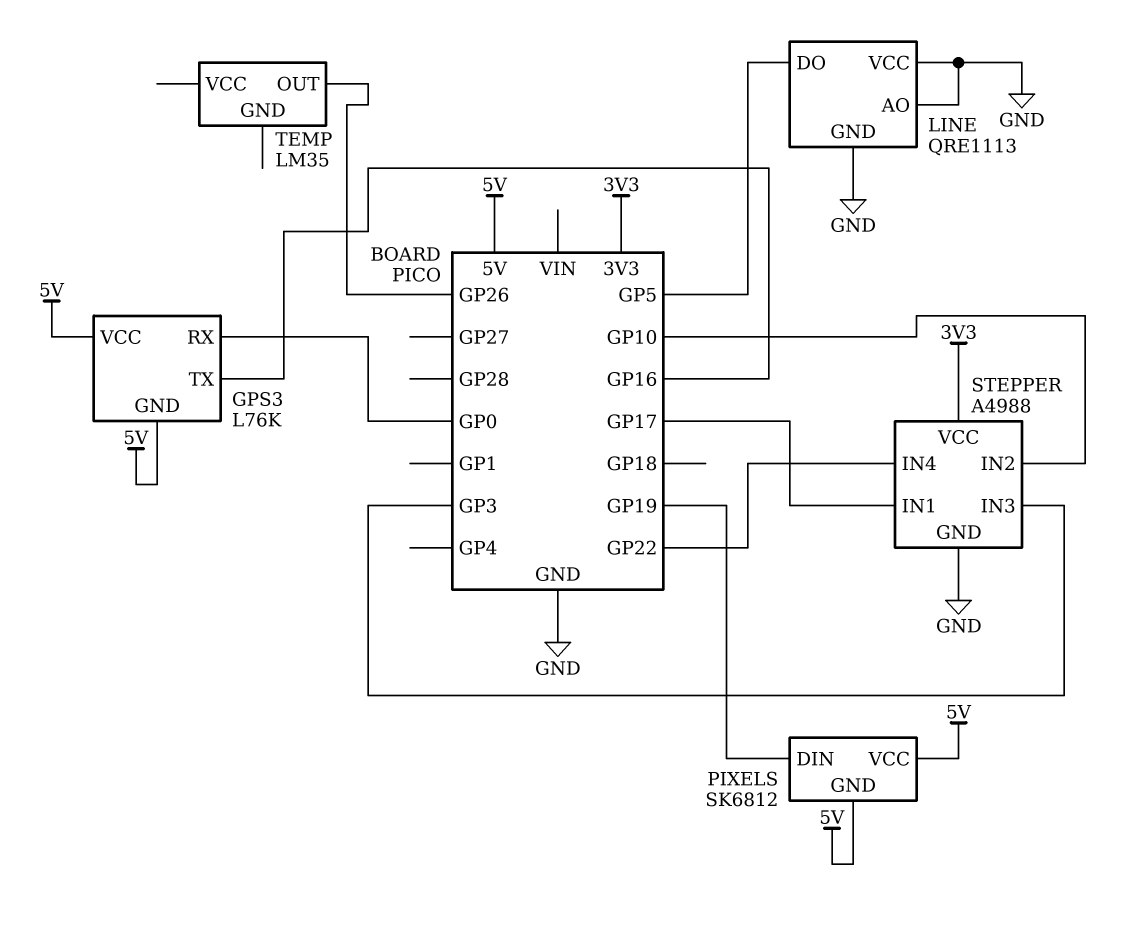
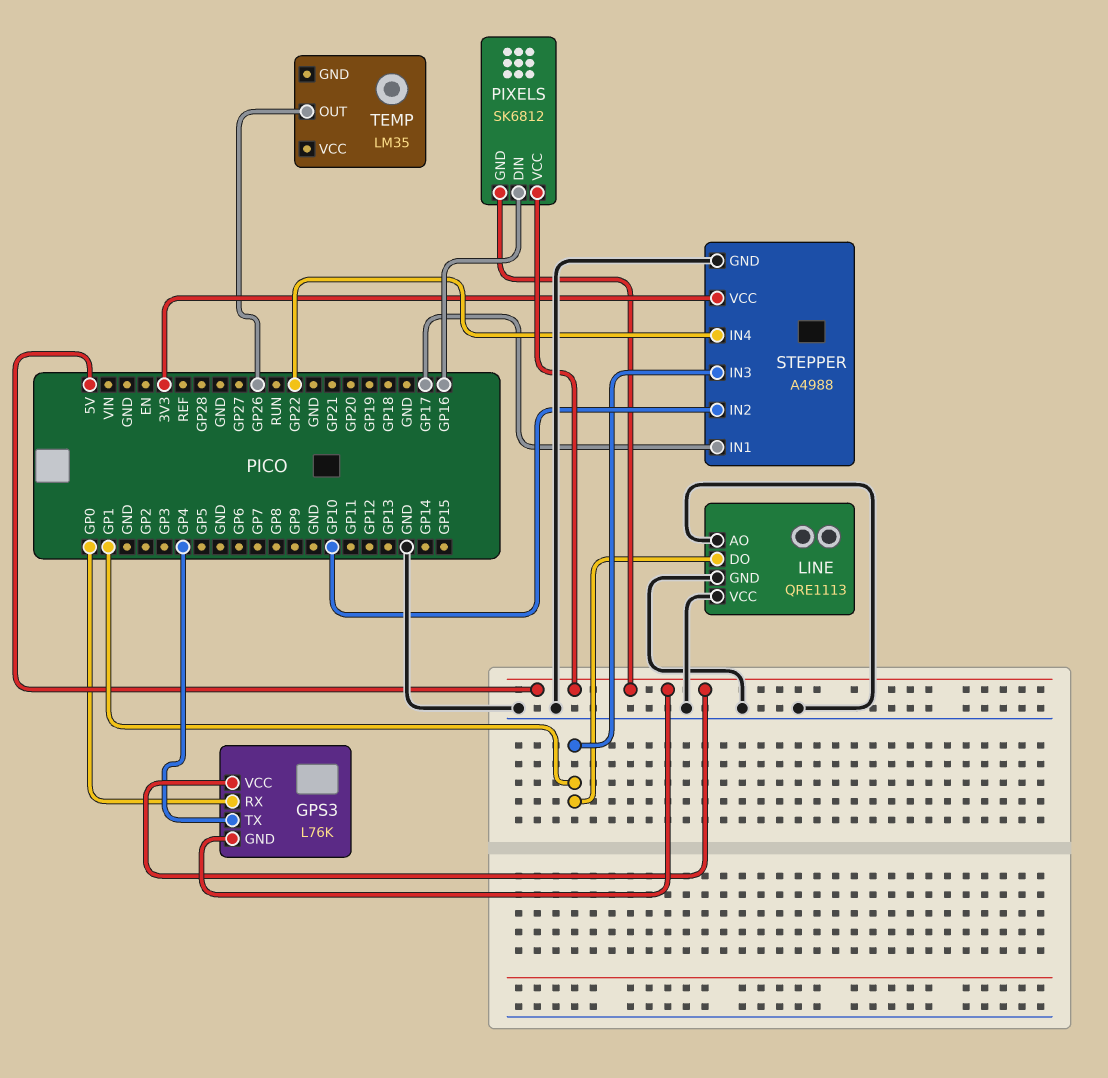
GPS3 pin TX: GP16 -> GP4
LINE pin DO: GP5 -> GP1
PIXELS pin DIN: GP19 -> GP16
STEPPER pin IN3: GP3 -> GP1

